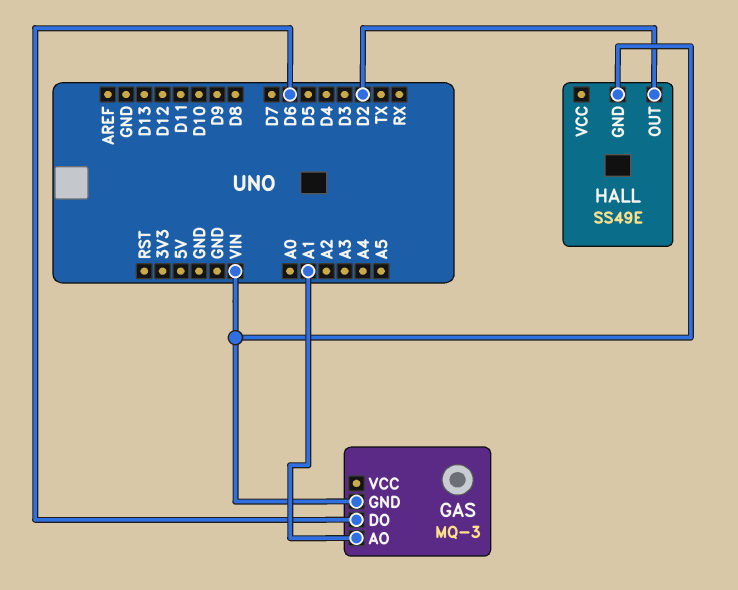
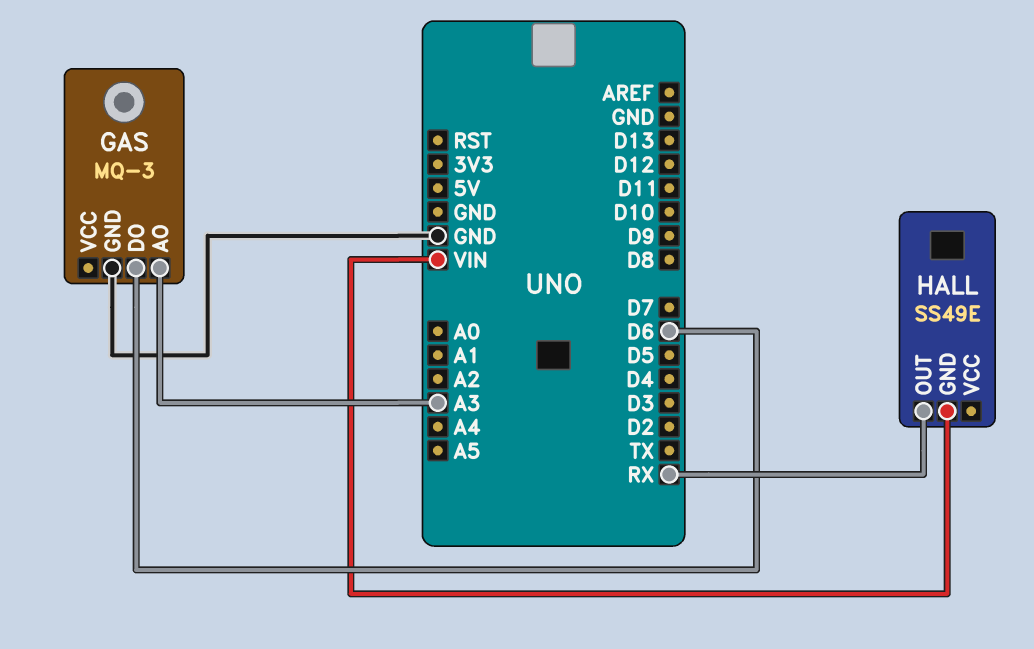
GAS pin AO: A1 -> A3
GAS pin GND: VIN -> GND
HALL pin OUT: D2 -> RX

